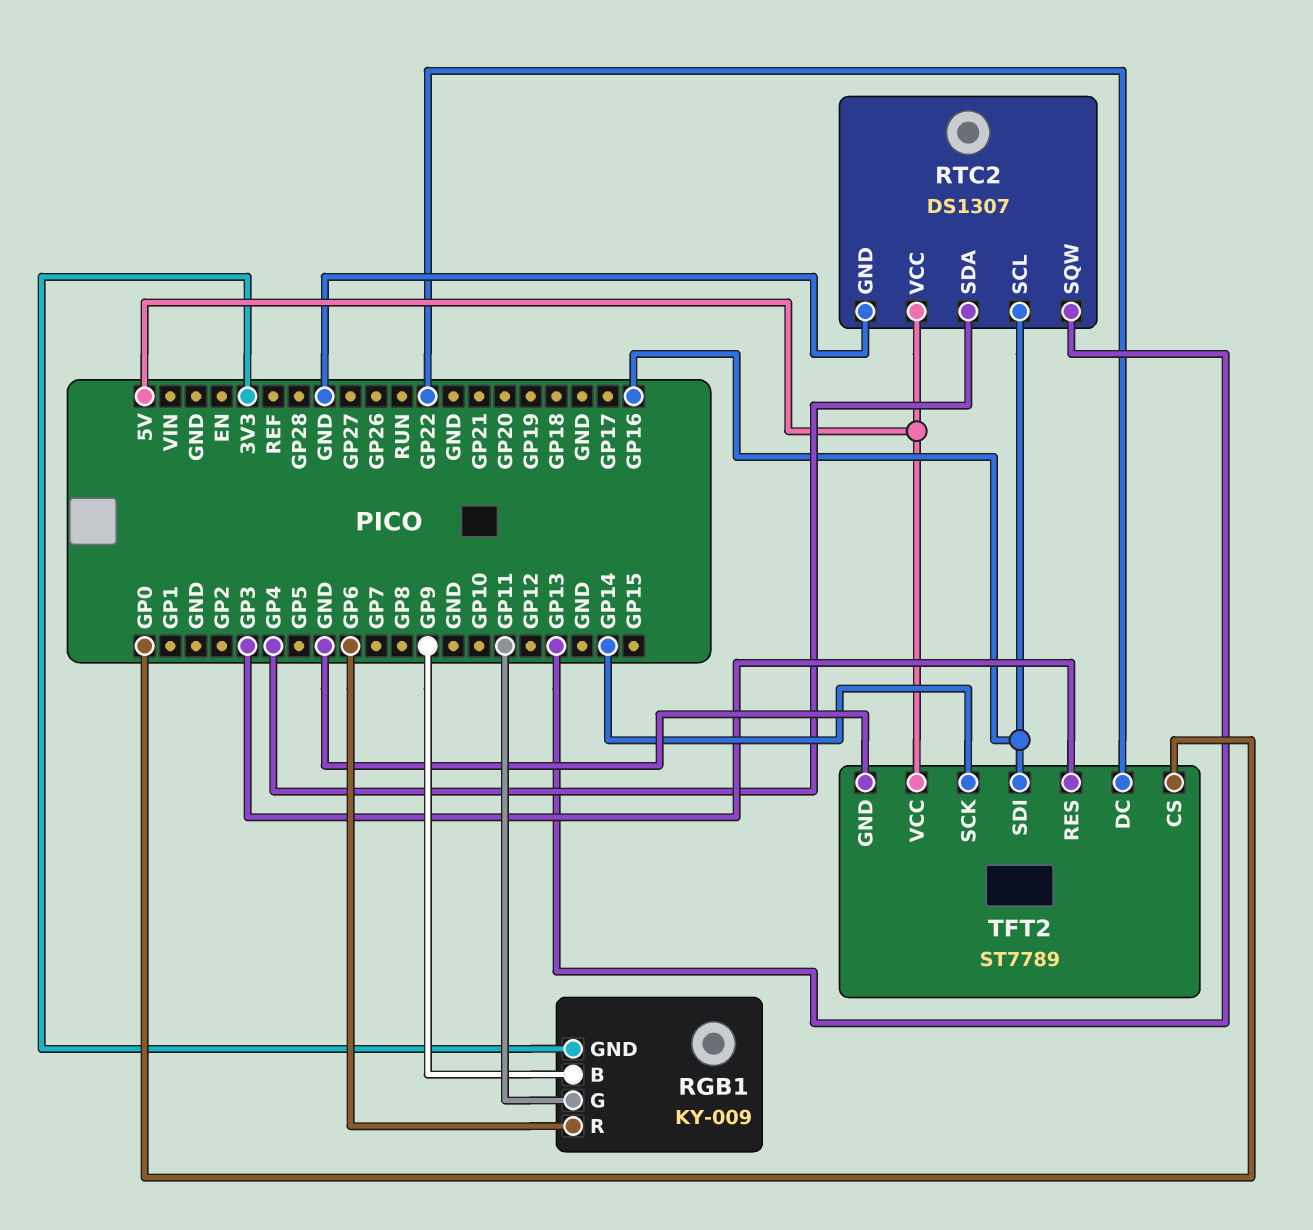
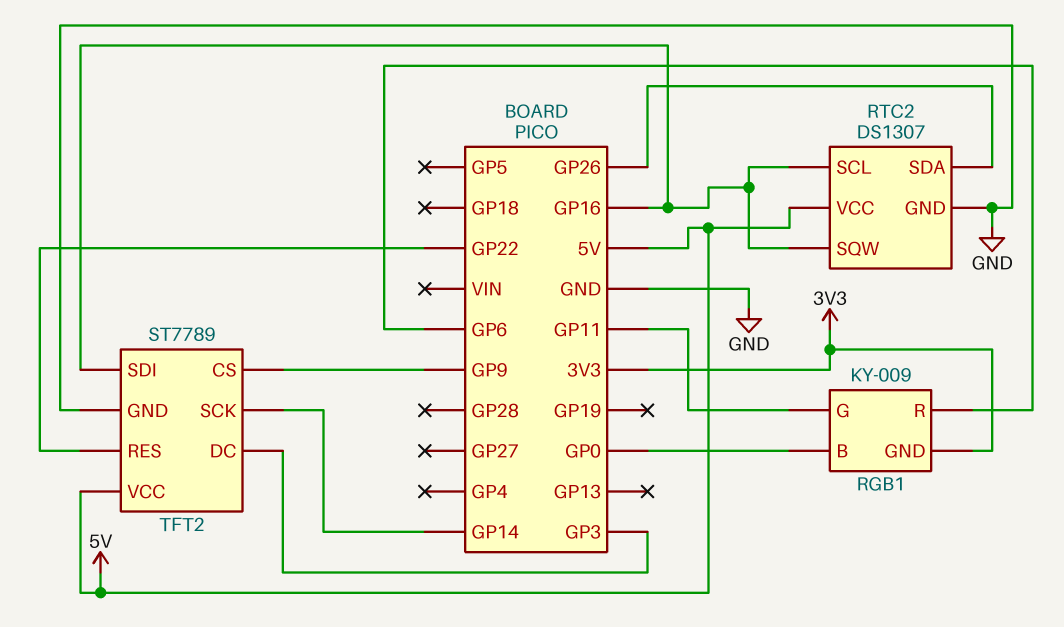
RGB1 pin B: GP9 -> GP0
RTC2 pin SDA: GP4 -> GP26
RTC2 pin SQW: GP13 -> GP16
TFT2 pin CS: GP0 -> GP9
TFT2 pin DC: GP22 -> GP3
TFT2 pin RES: GP3 -> GP22

